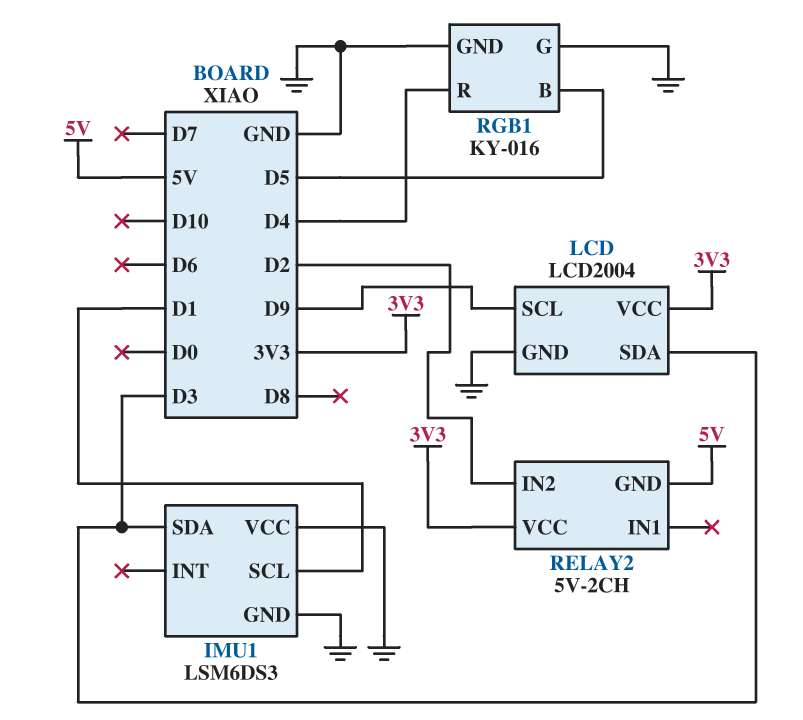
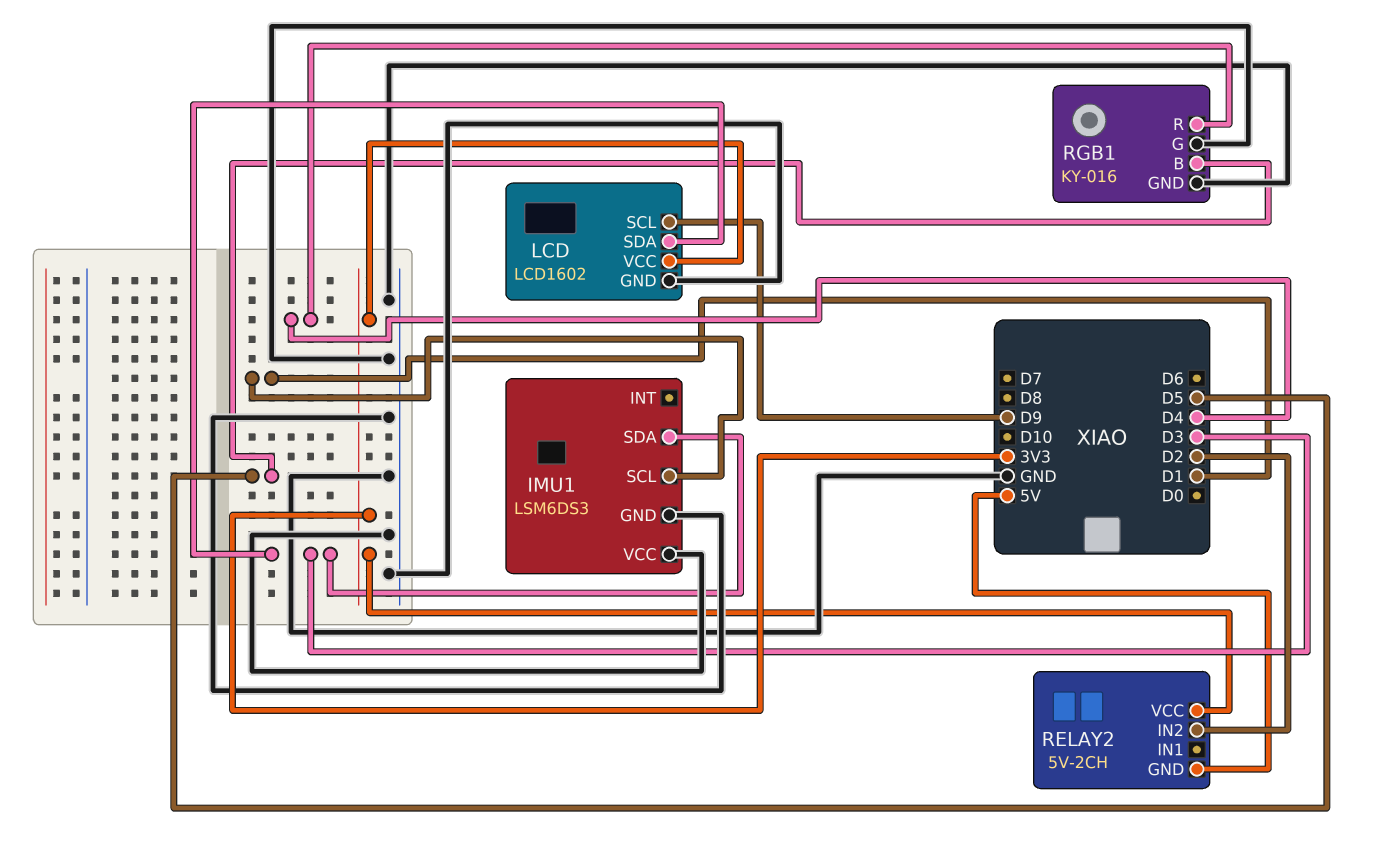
LCD: LCD2004 -> LCD1602

